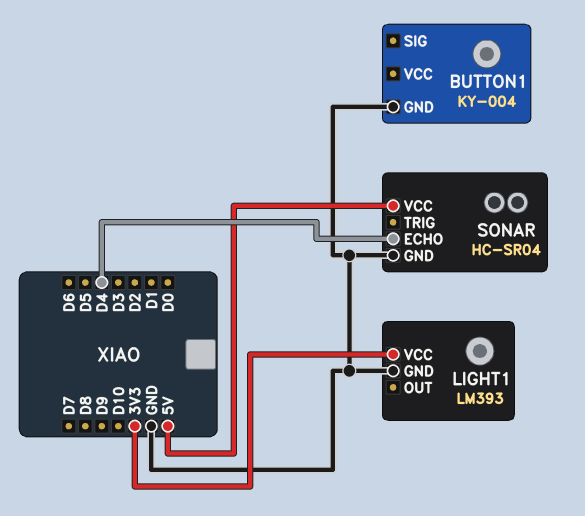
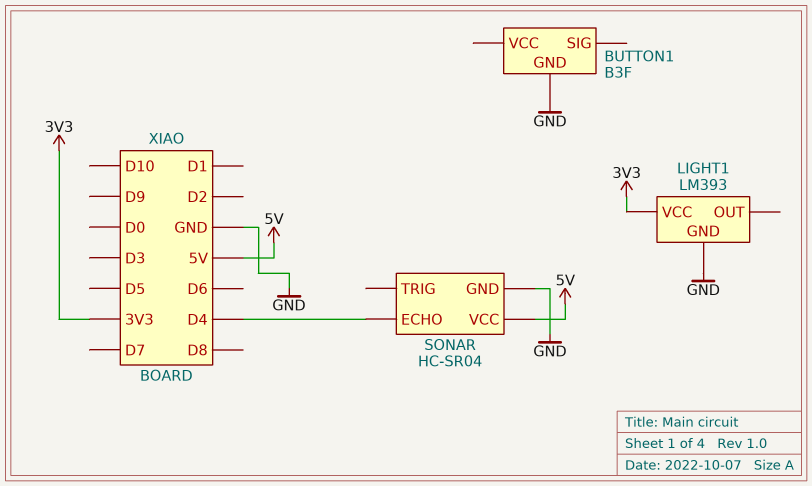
BUTTON1: KY-004 -> B3F

